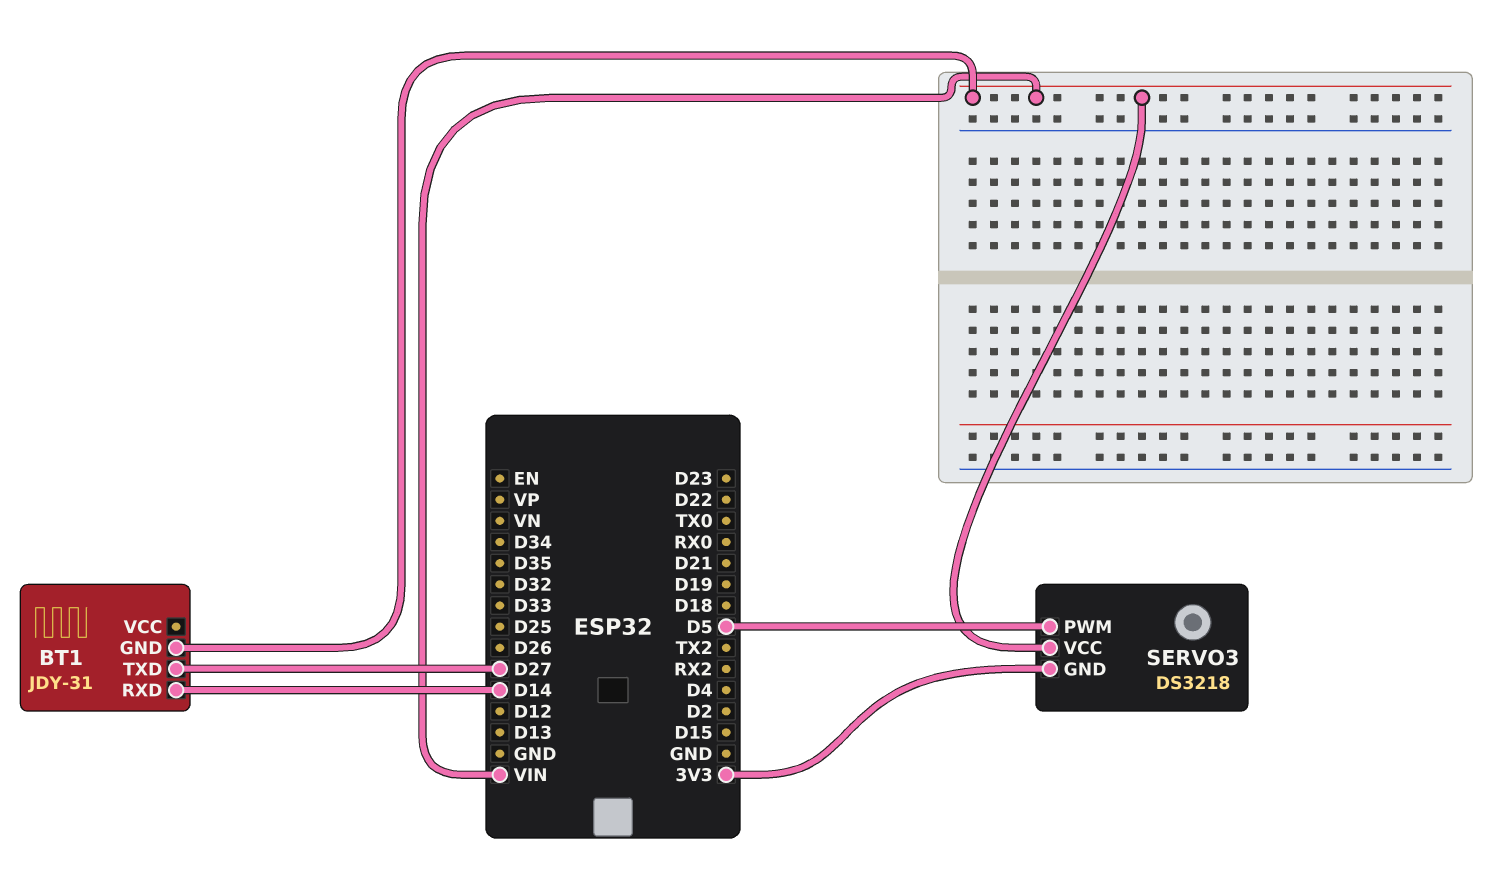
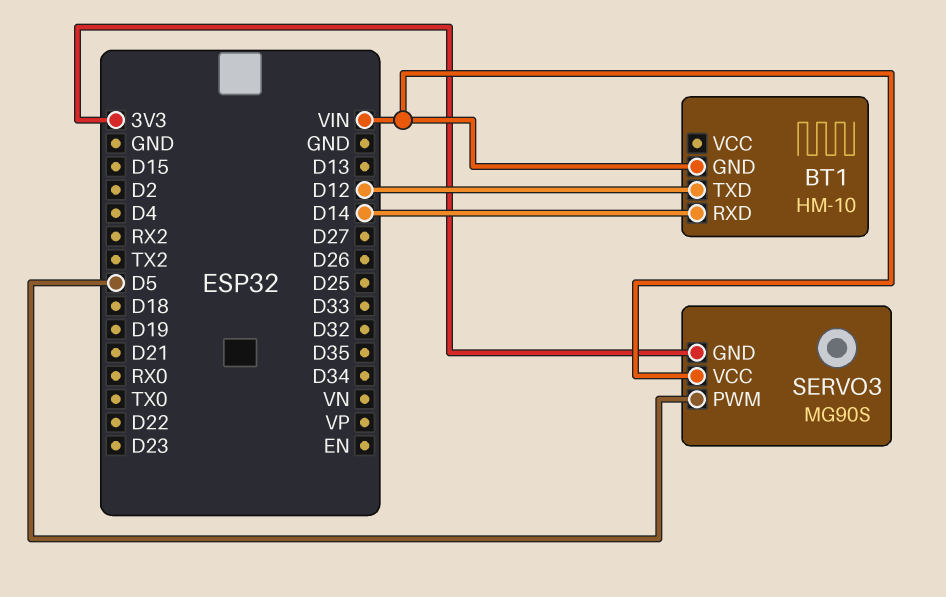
BT1: JDY-31 -> HM-10
BT1 pin TXD: D27 -> D12
SERVO3: DS3218 -> MG90S

